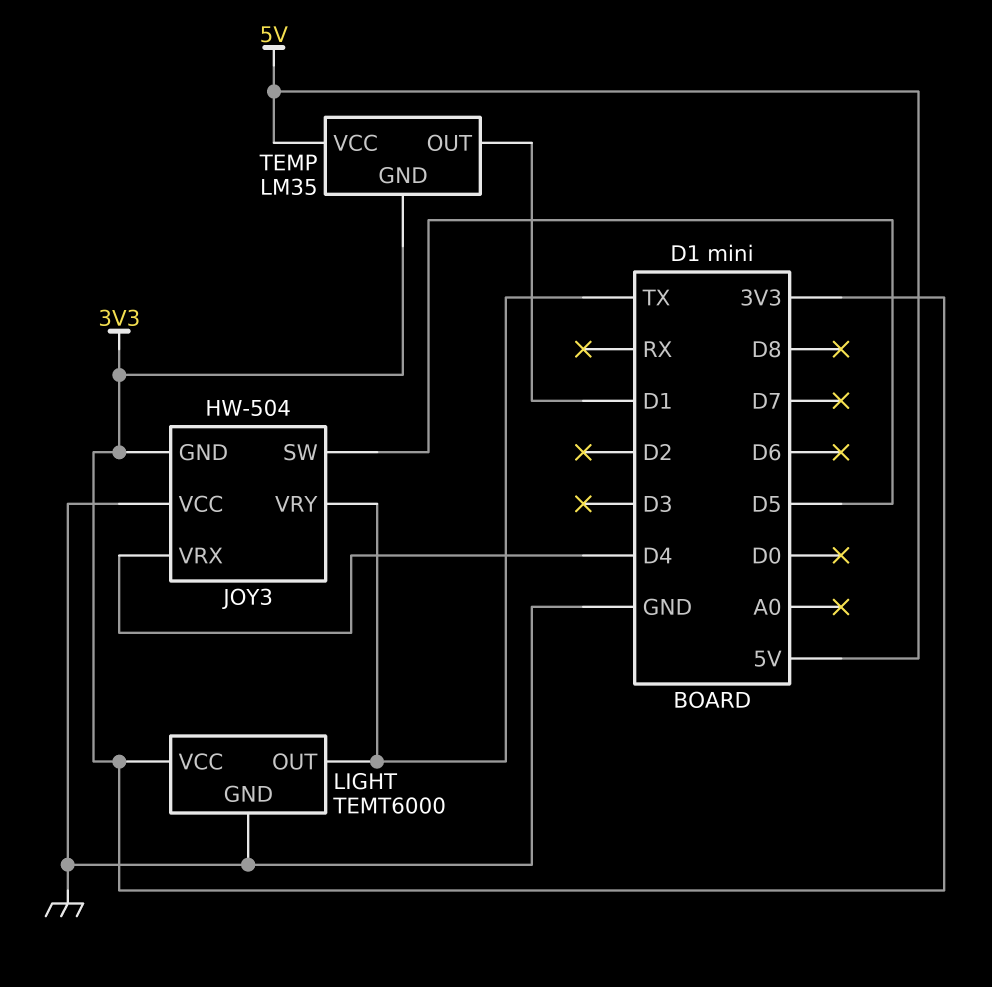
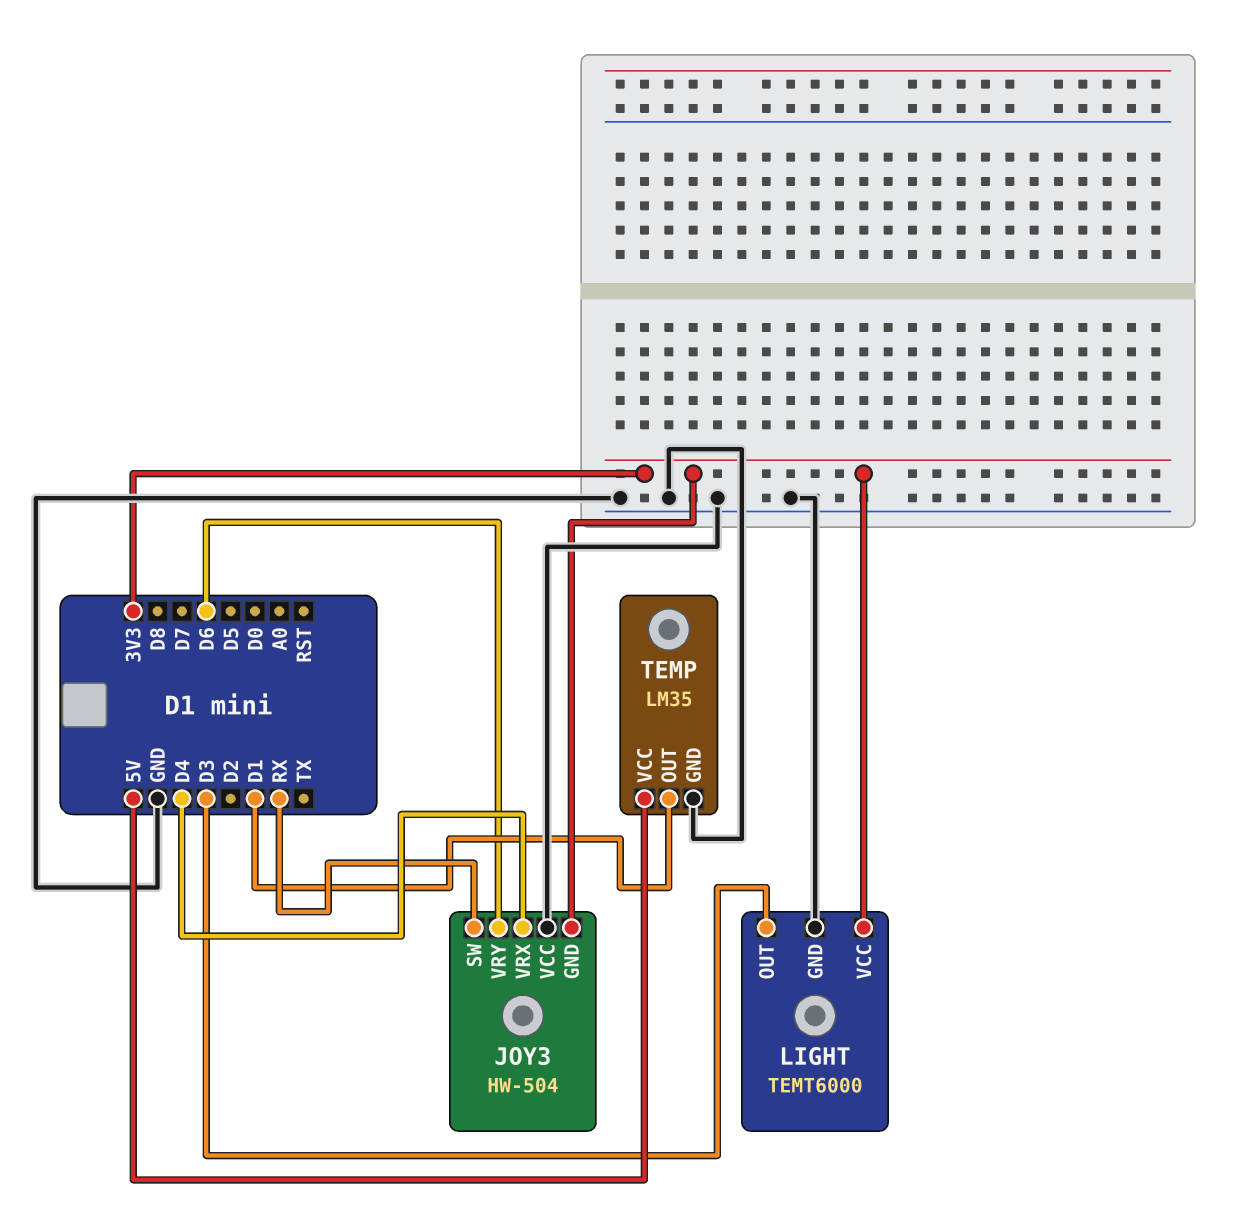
JOY3 pin SW: D5 -> RX
JOY3 pin VRY: TX -> D6
LIGHT pin OUT: TX -> D3
TEMP pin GND: 3V3 -> GND

